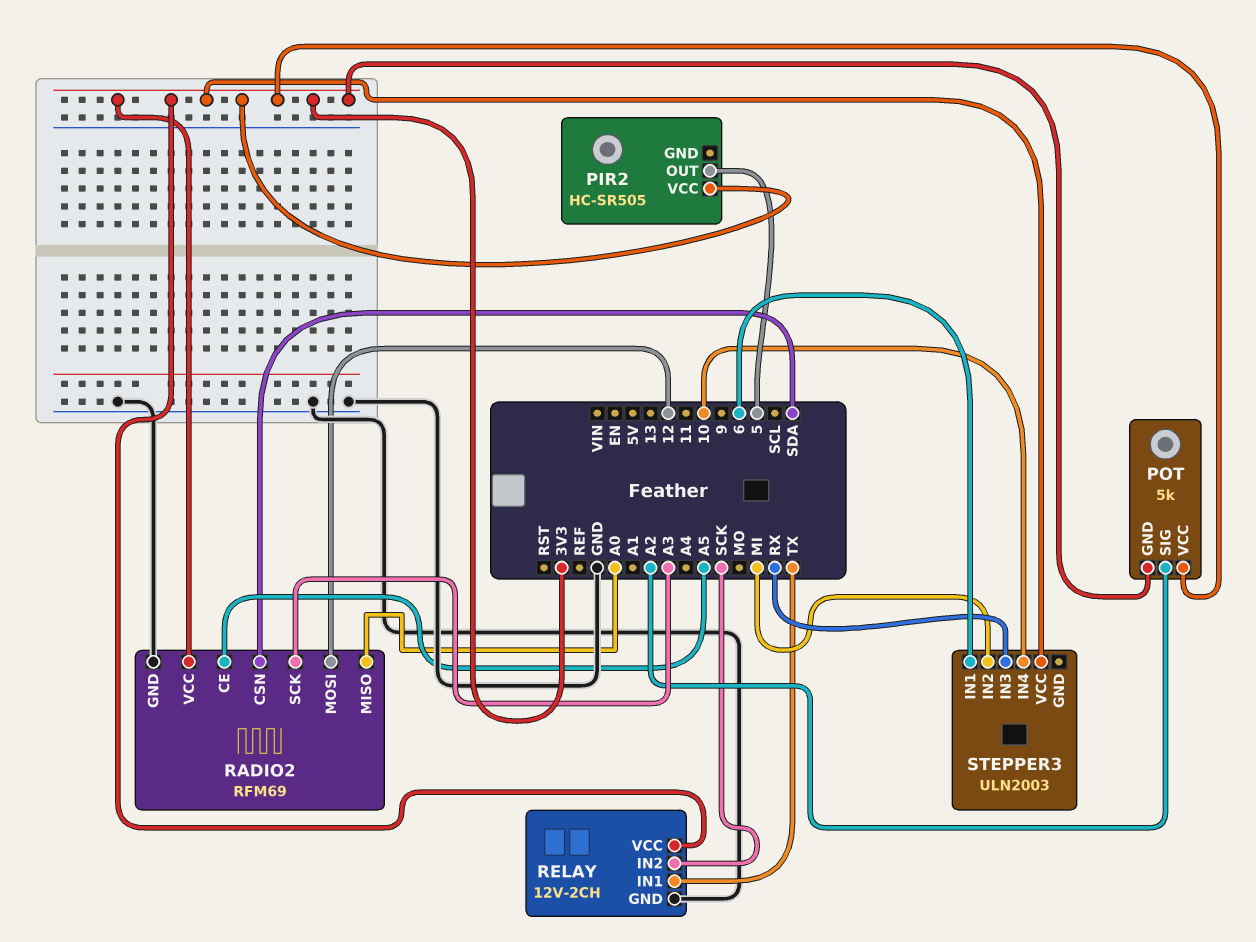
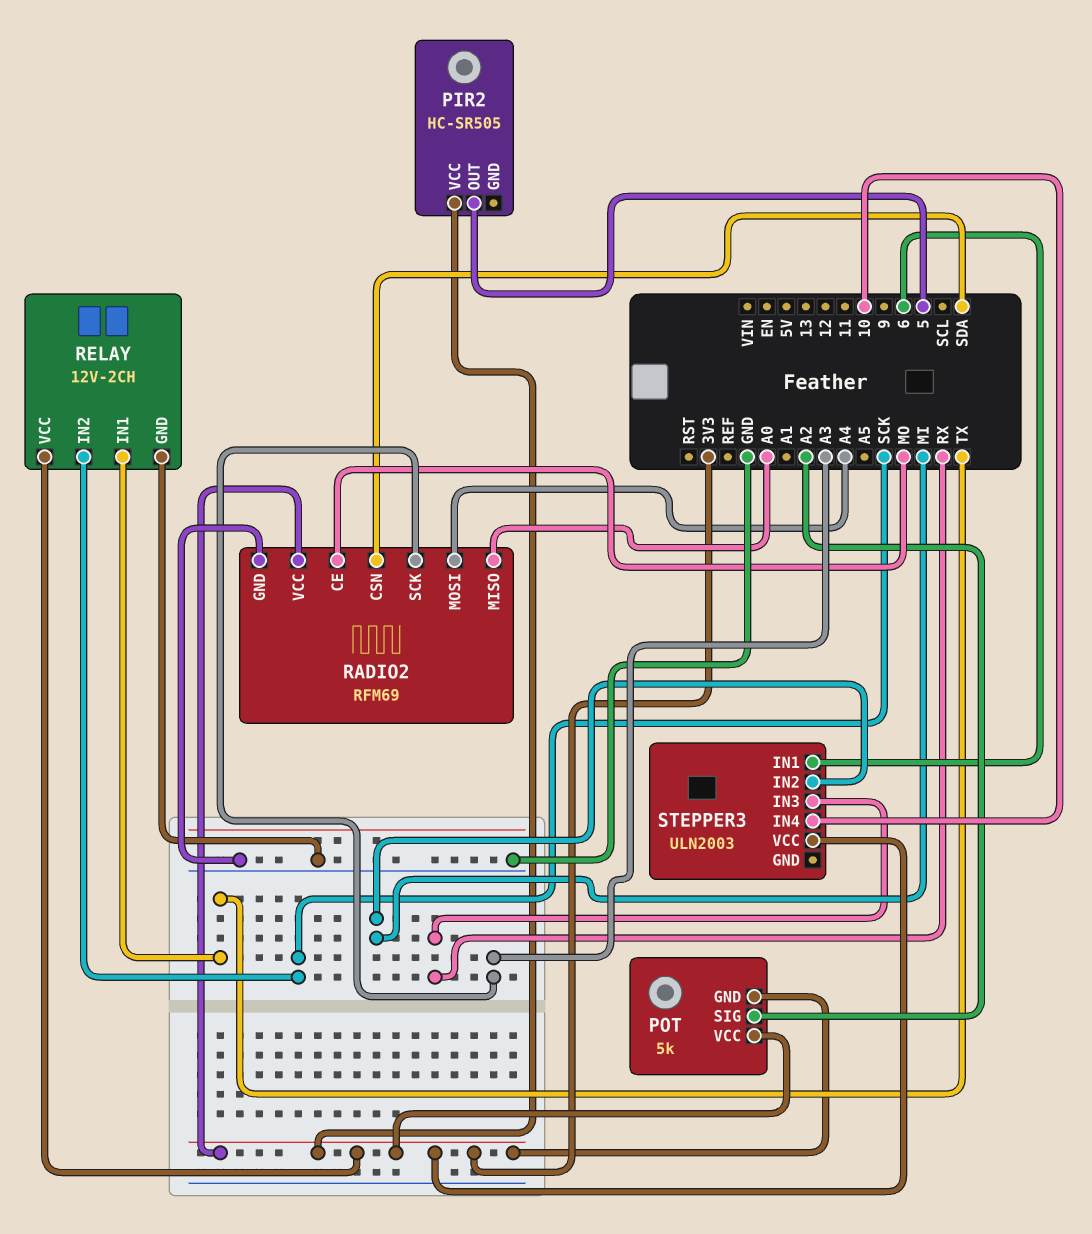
RADIO2 pin CE: A5 -> MO
RADIO2 pin MOSI: 12 -> A4

